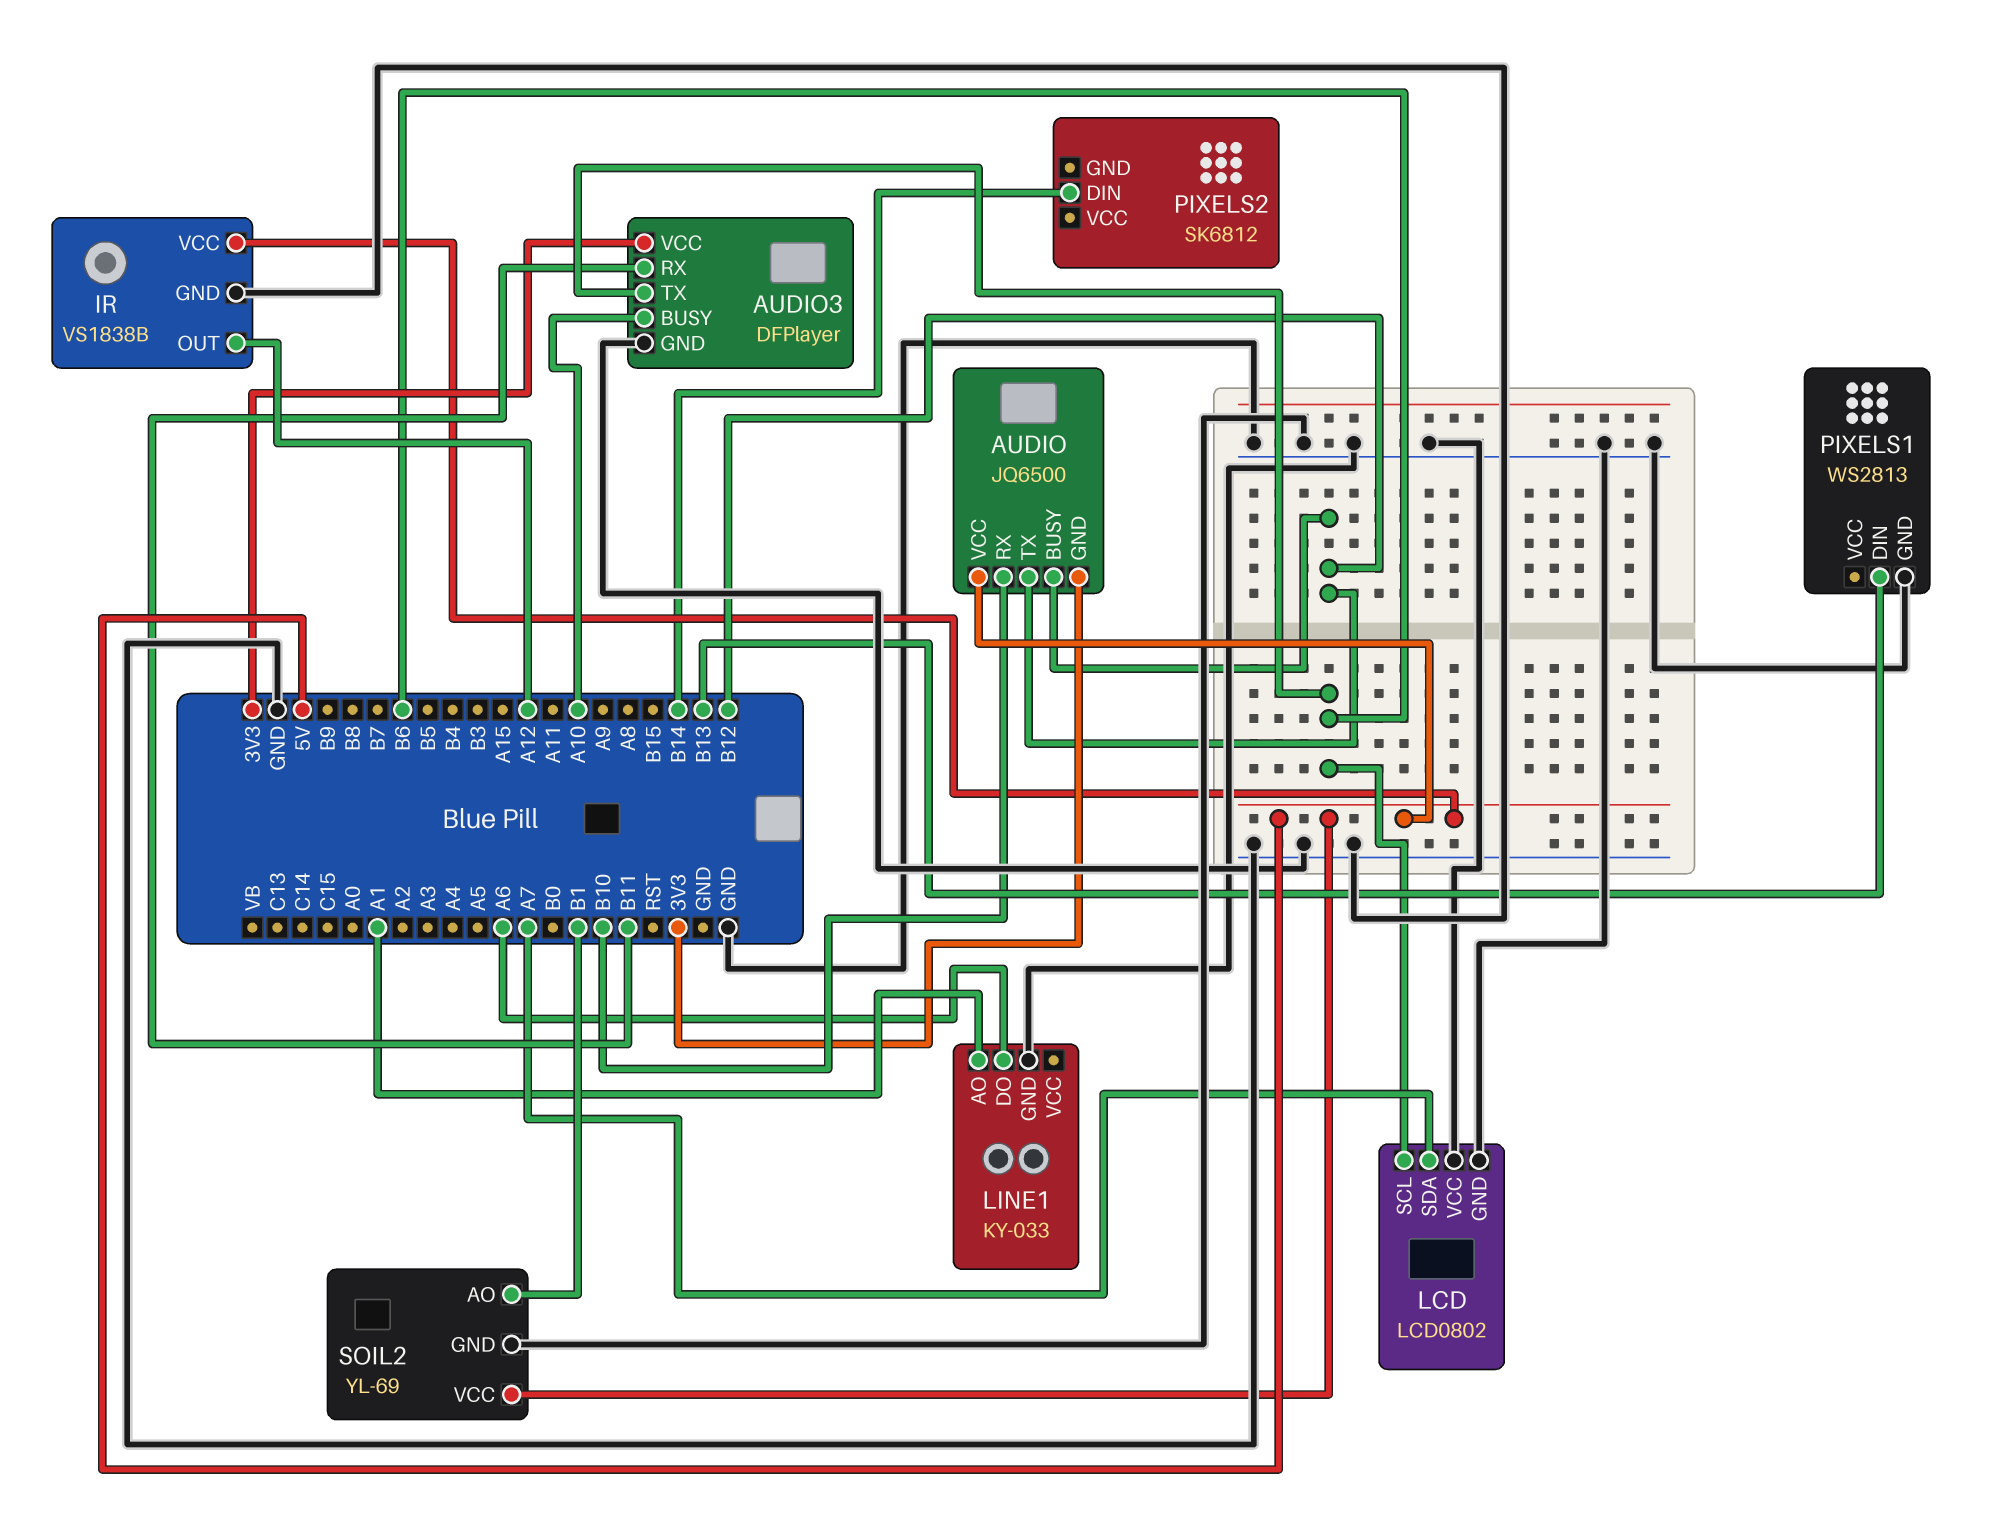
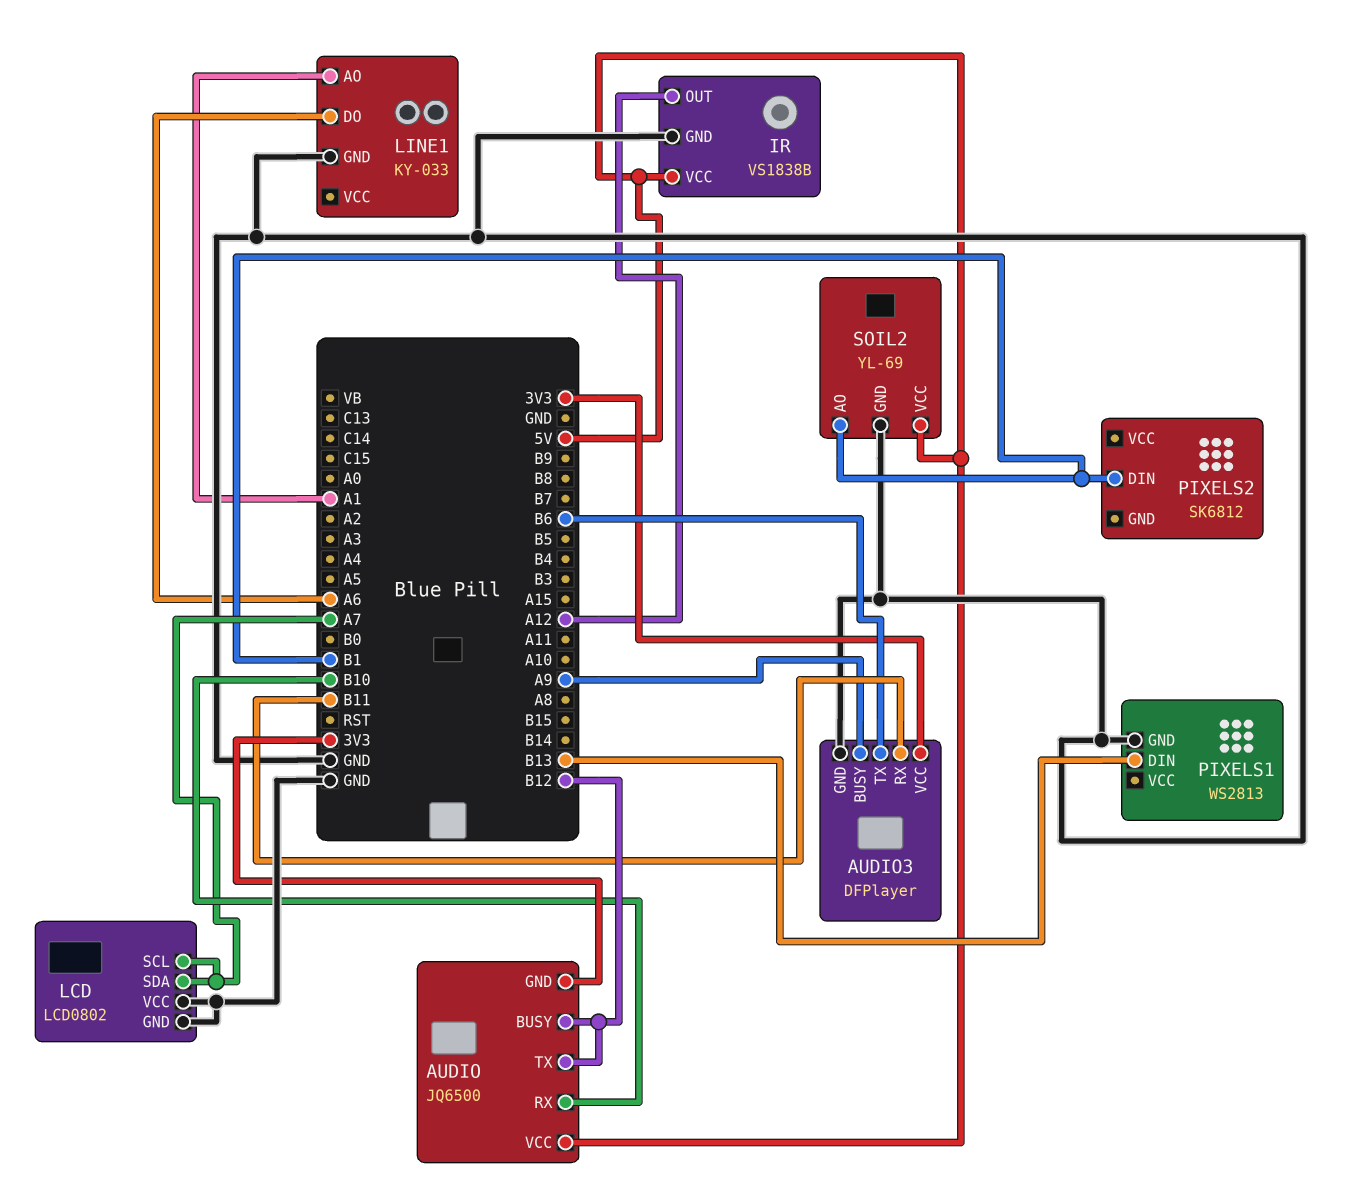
AUDIO3 pin BUSY: A10 -> A9
LCD pin SCL: B6 -> A7
PIXELS2 pin DIN: B14 -> B1

